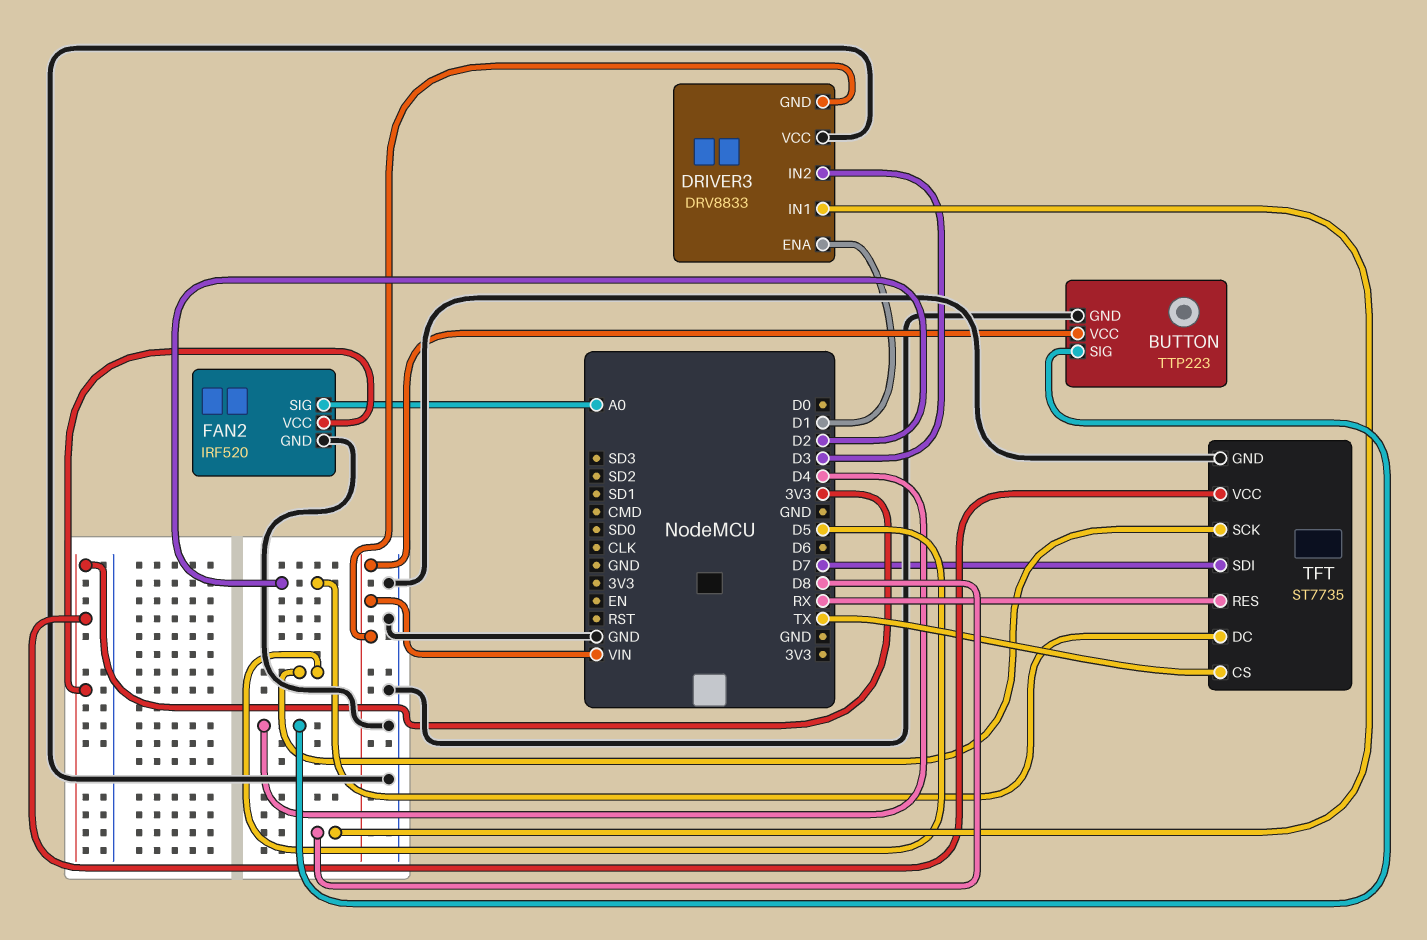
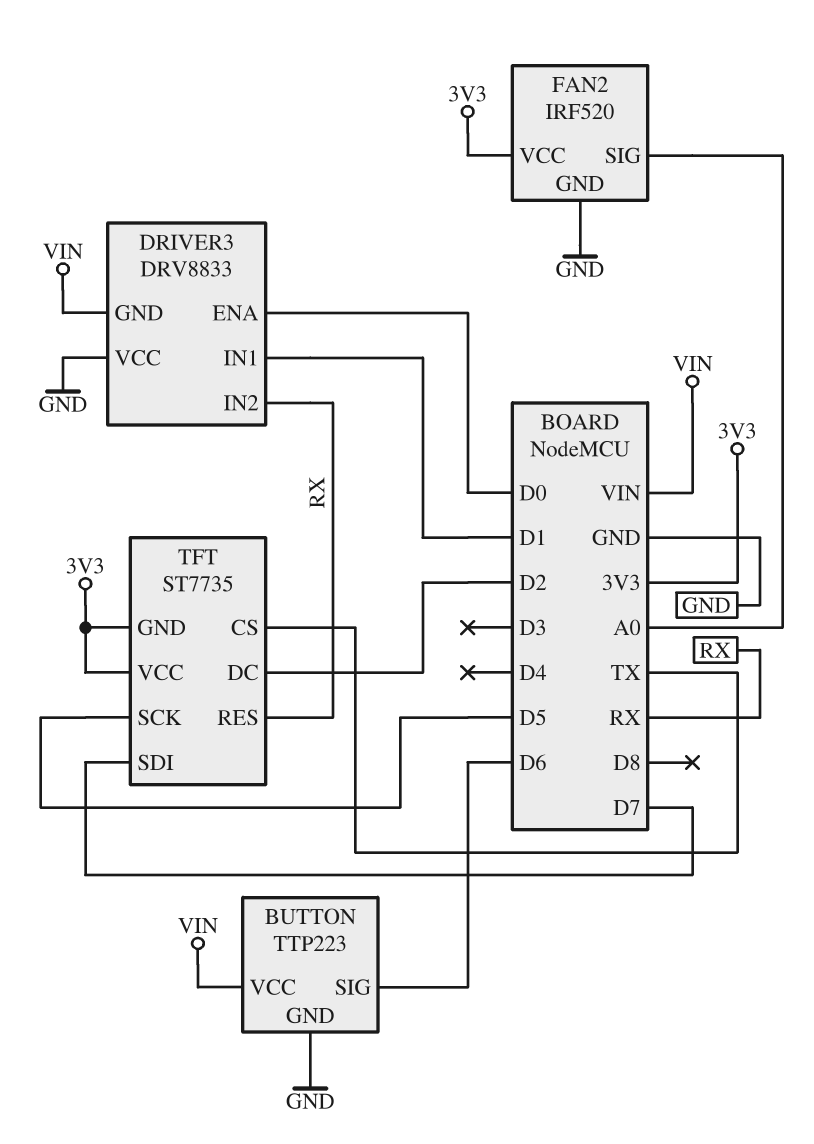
BUTTON pin SIG: D4 -> D6
DRIVER3 pin ENA: D1 -> D0
DRIVER3 pin IN1: D8 -> D1
DRIVER3 pin IN2: D3 -> RX
TFT pin GND: GND -> 3V3

